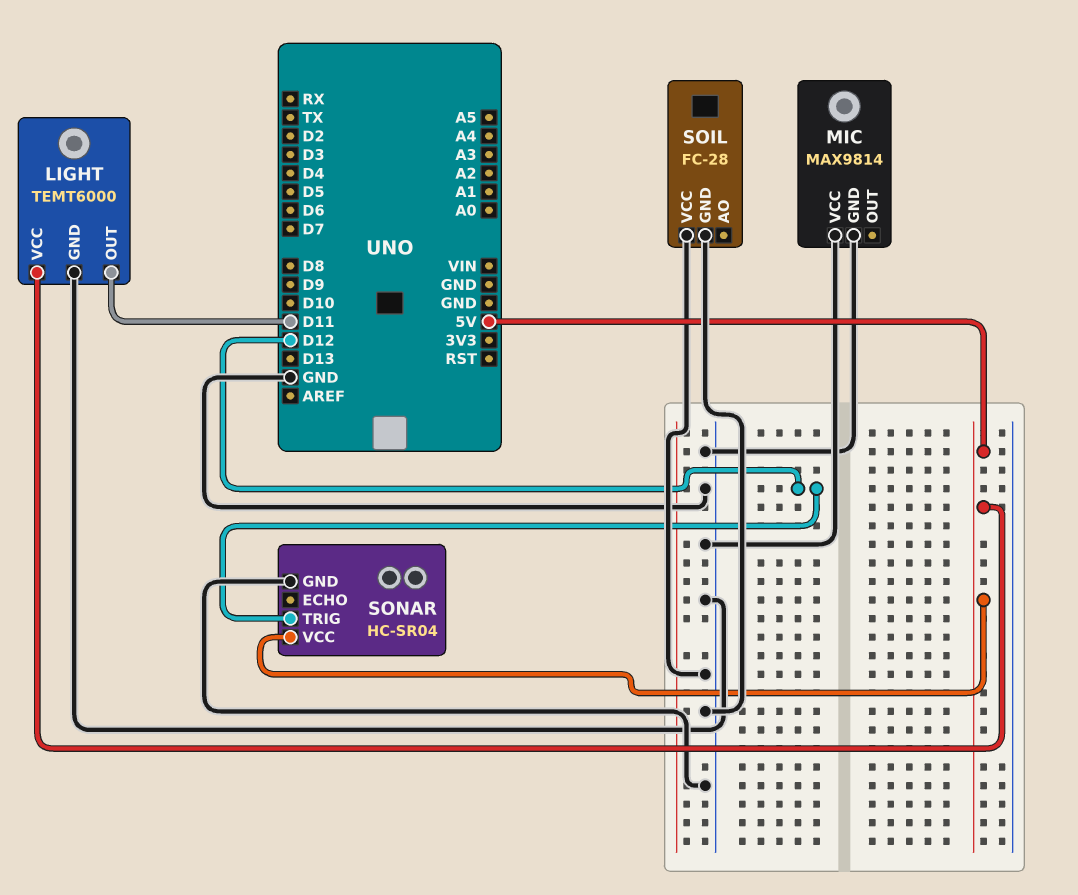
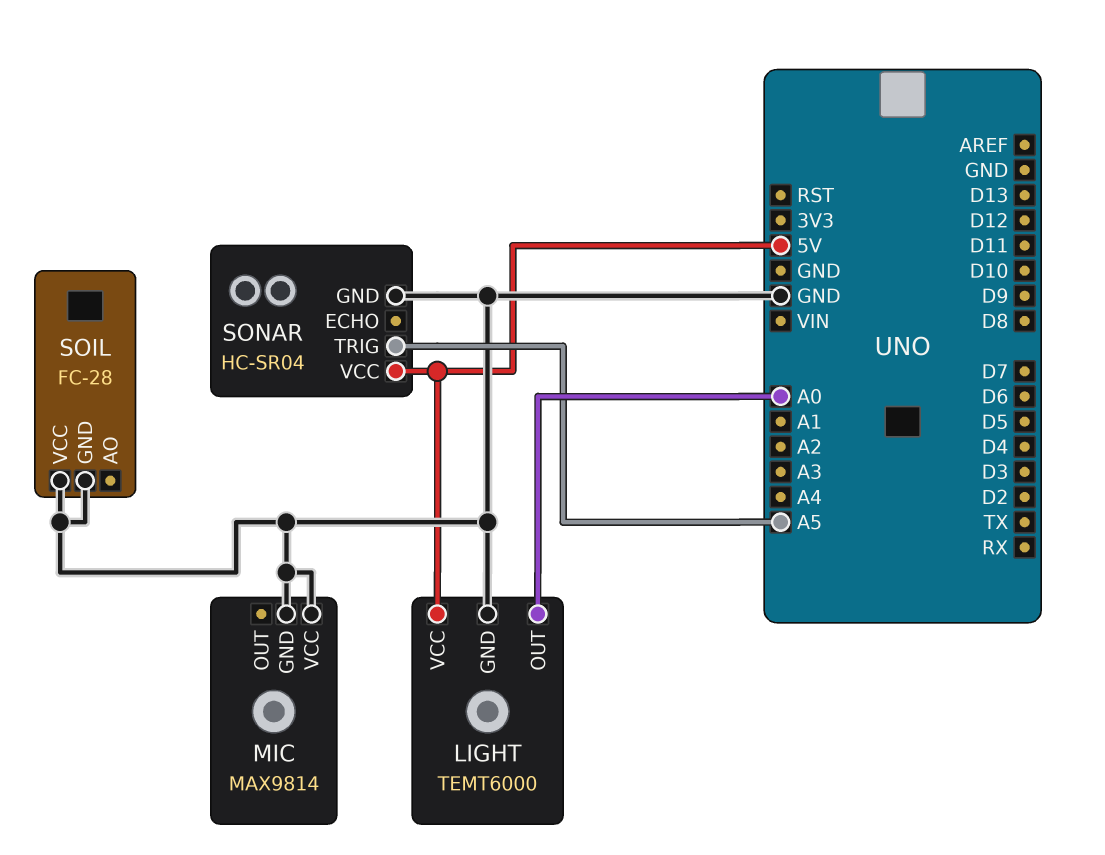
LIGHT pin OUT: D11 -> A0
SONAR pin TRIG: D12 -> A5

